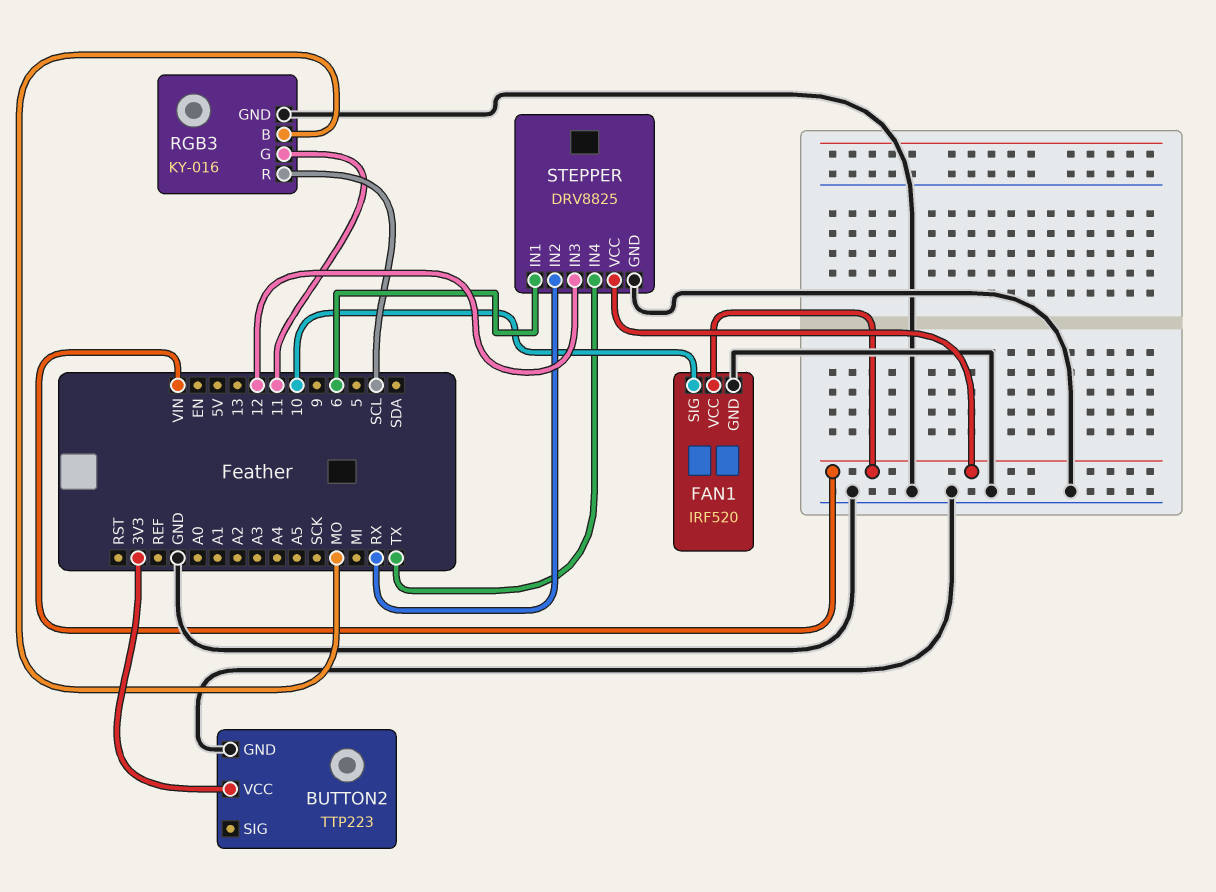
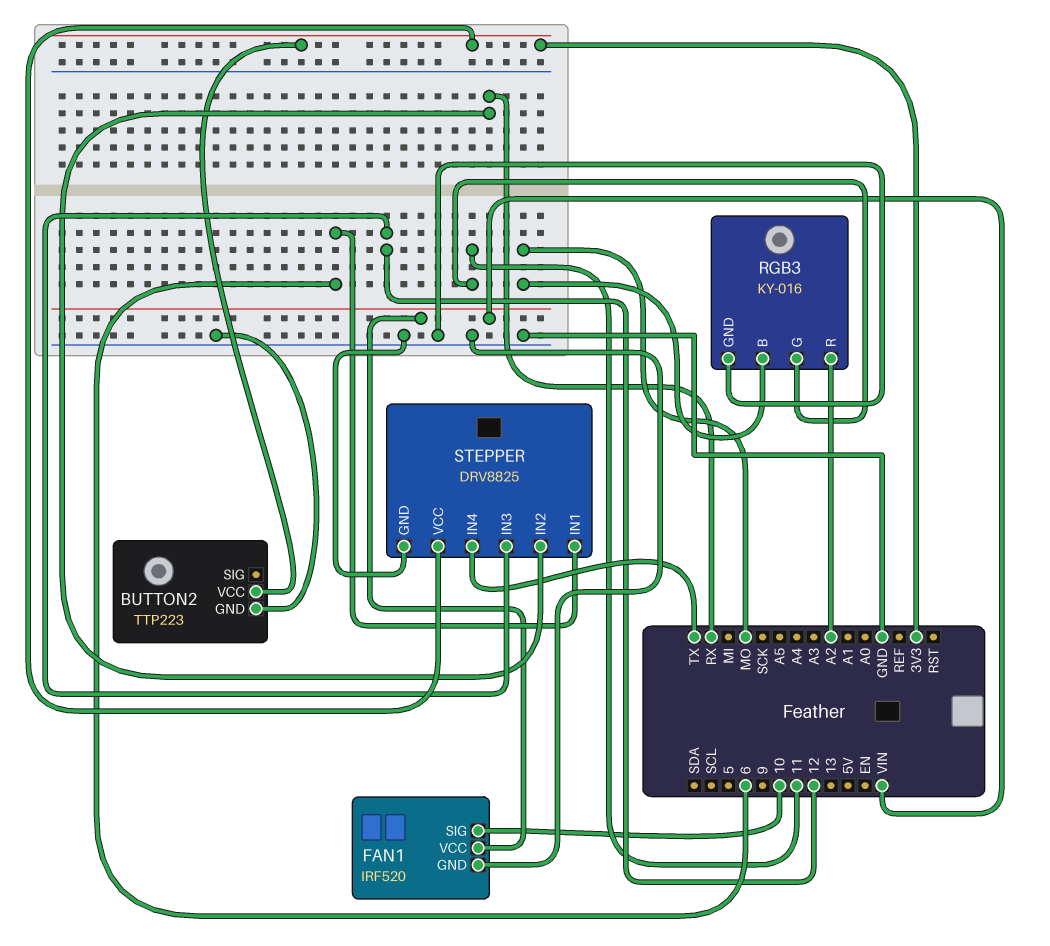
RGB3 pin R: SCL -> A2
STEPPER pin VCC: VIN -> 3V3

